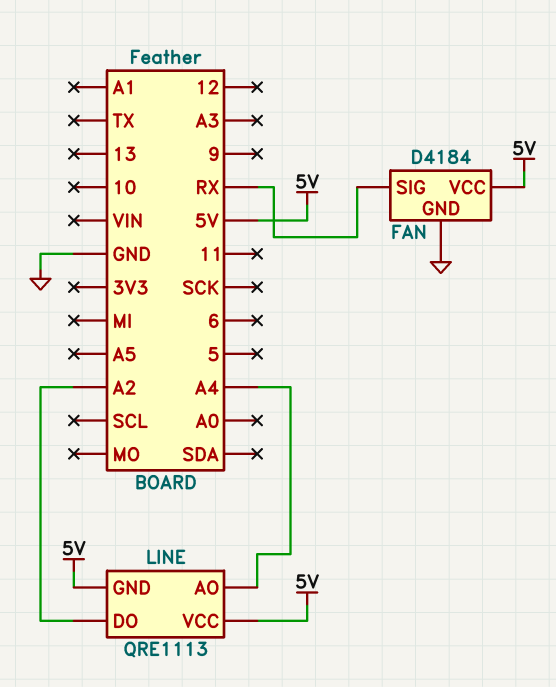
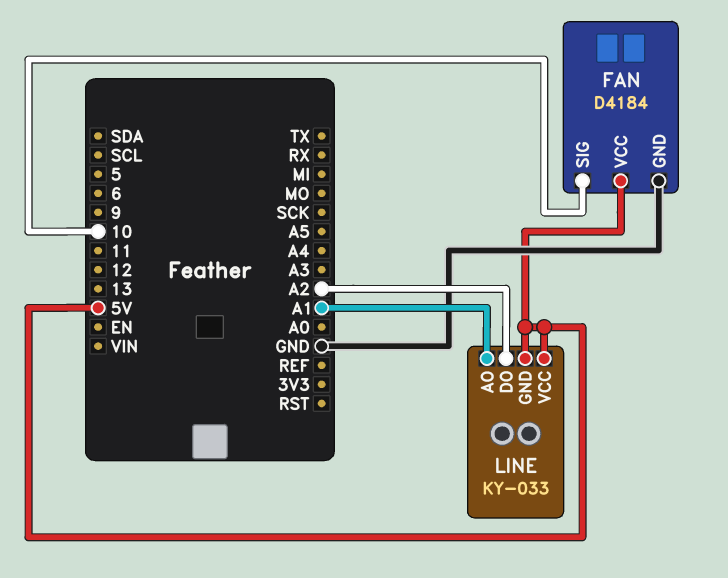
FAN pin SIG: RX -> 10
LINE: QRE1113 -> KY-033
LINE pin AO: A4 -> A1

